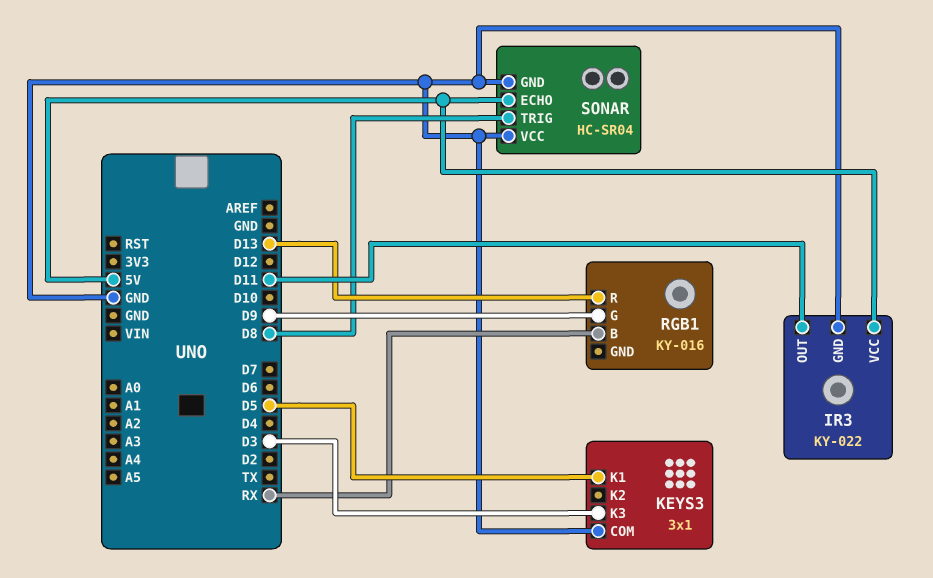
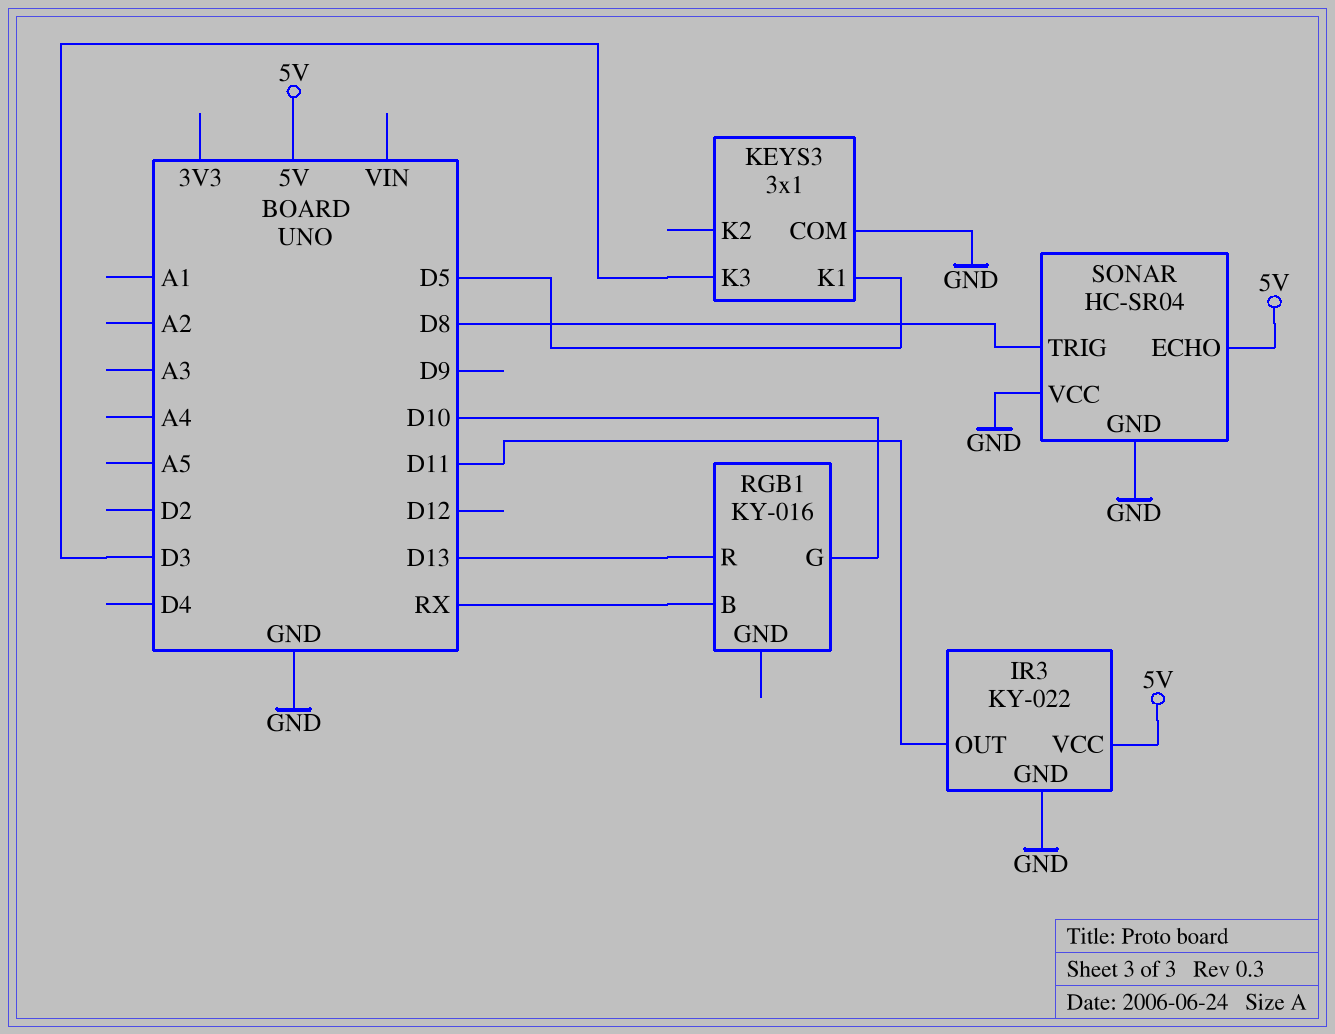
RGB1 pin G: D9 -> D10

